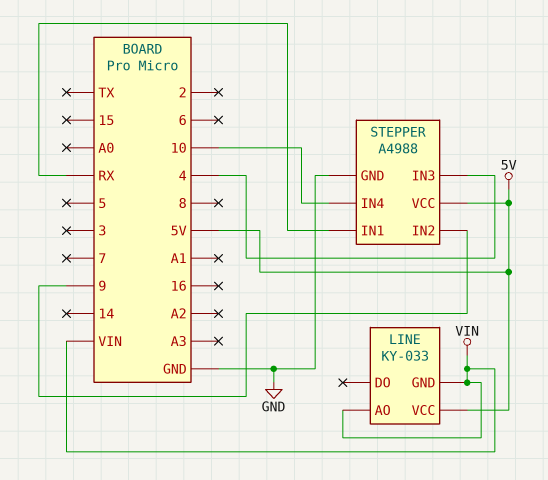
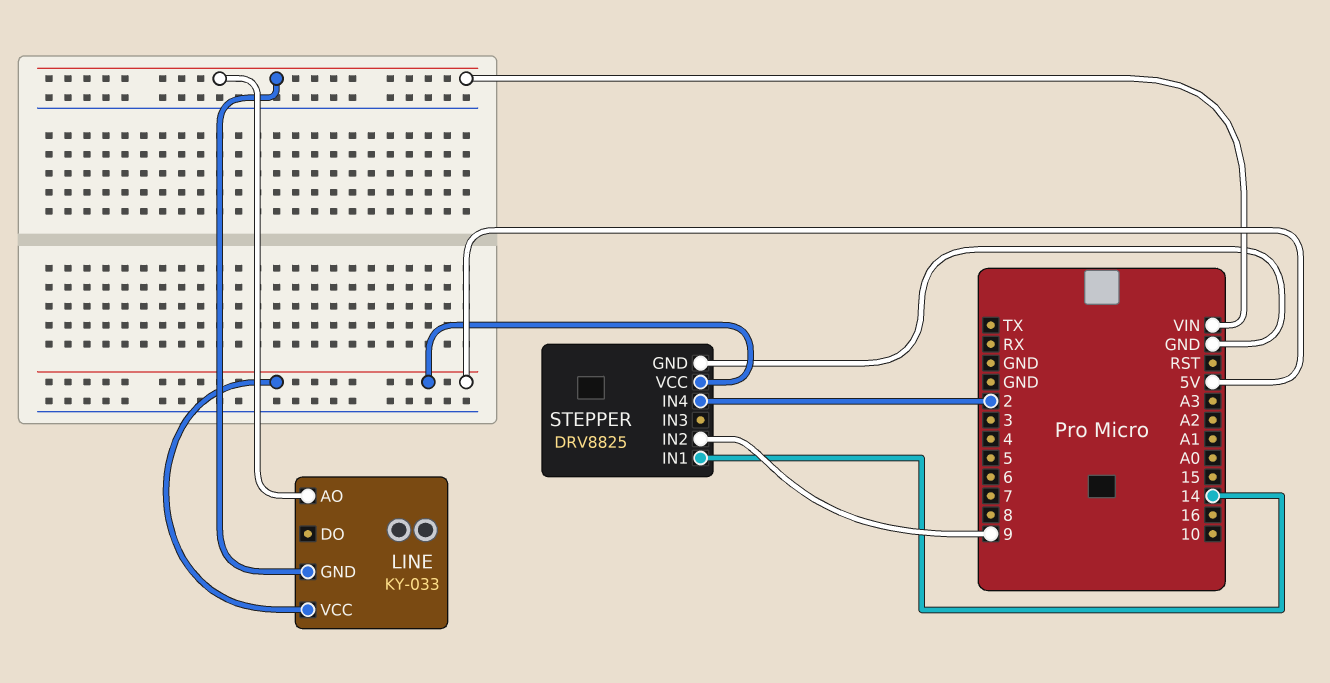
STEPPER: A4988 -> DRV8825
STEPPER pin IN1: RX -> 14
STEPPER pin IN3: 4 -> none
STEPPER pin IN4: 10 -> 2

